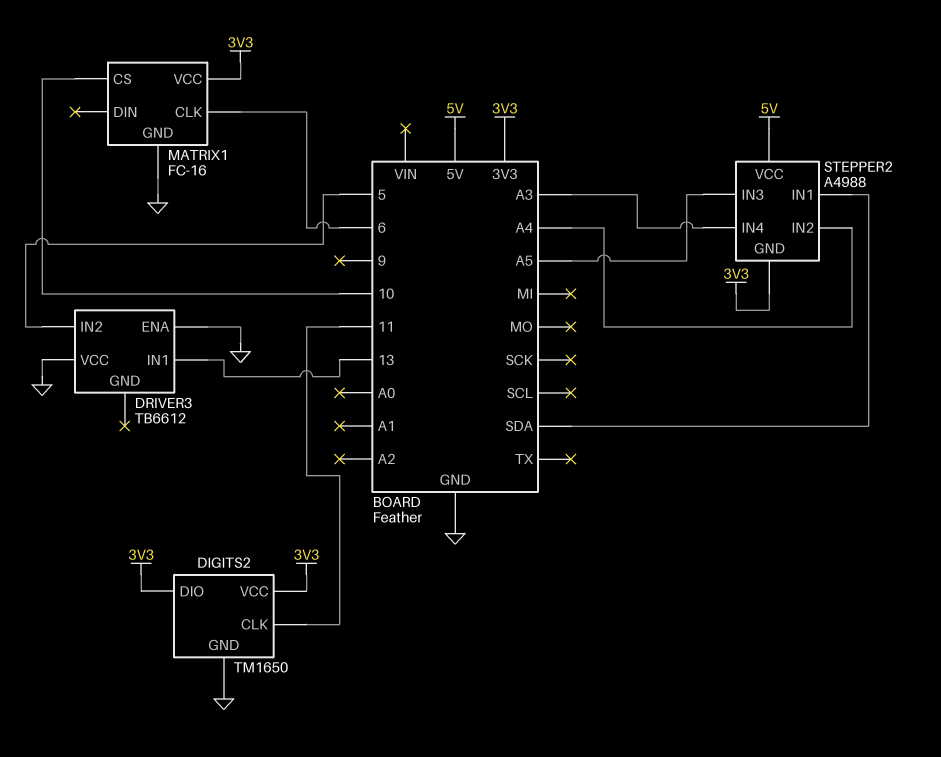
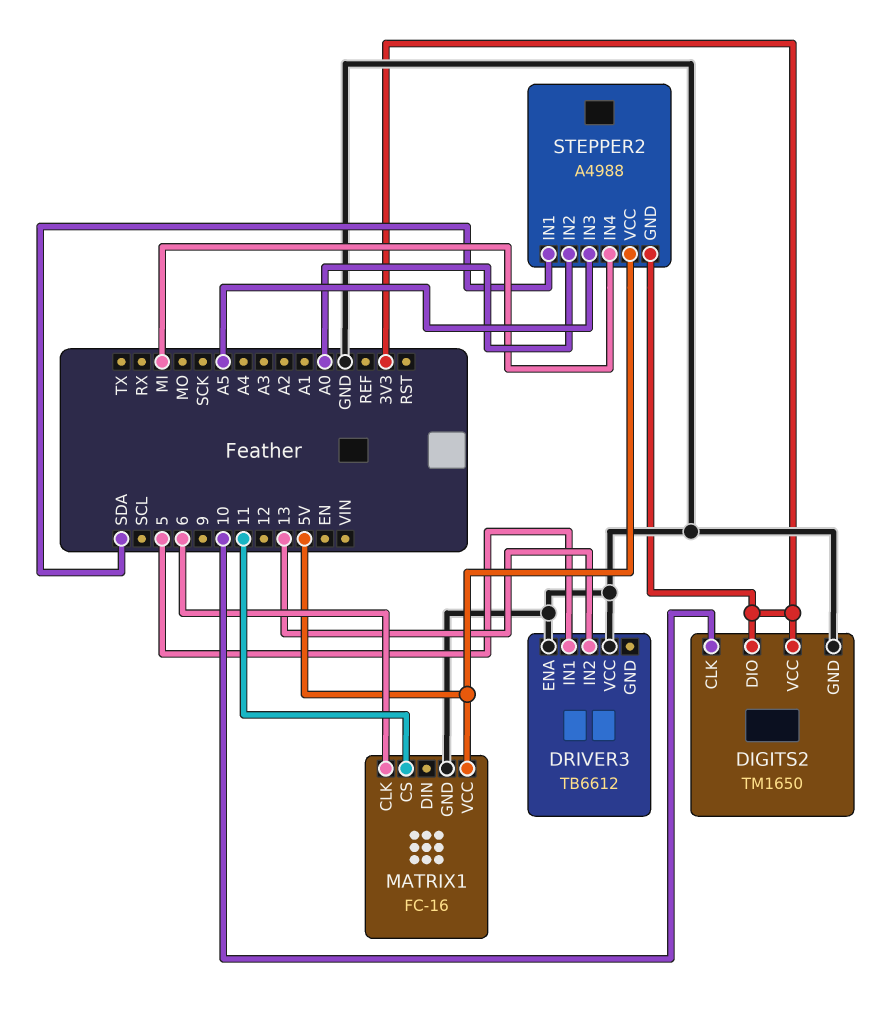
DIGITS2 pin CLK: 11 -> 10
DRIVER3 pin IN1: 13 -> 5
DRIVER3 pin IN2: 5 -> 13
MATRIX1 pin CS: 10 -> 11
MATRIX1 pin VCC: 3V3 -> 5V
STEPPER2 pin IN2: A4 -> A0
STEPPER2 pin IN4: A3 -> MI

